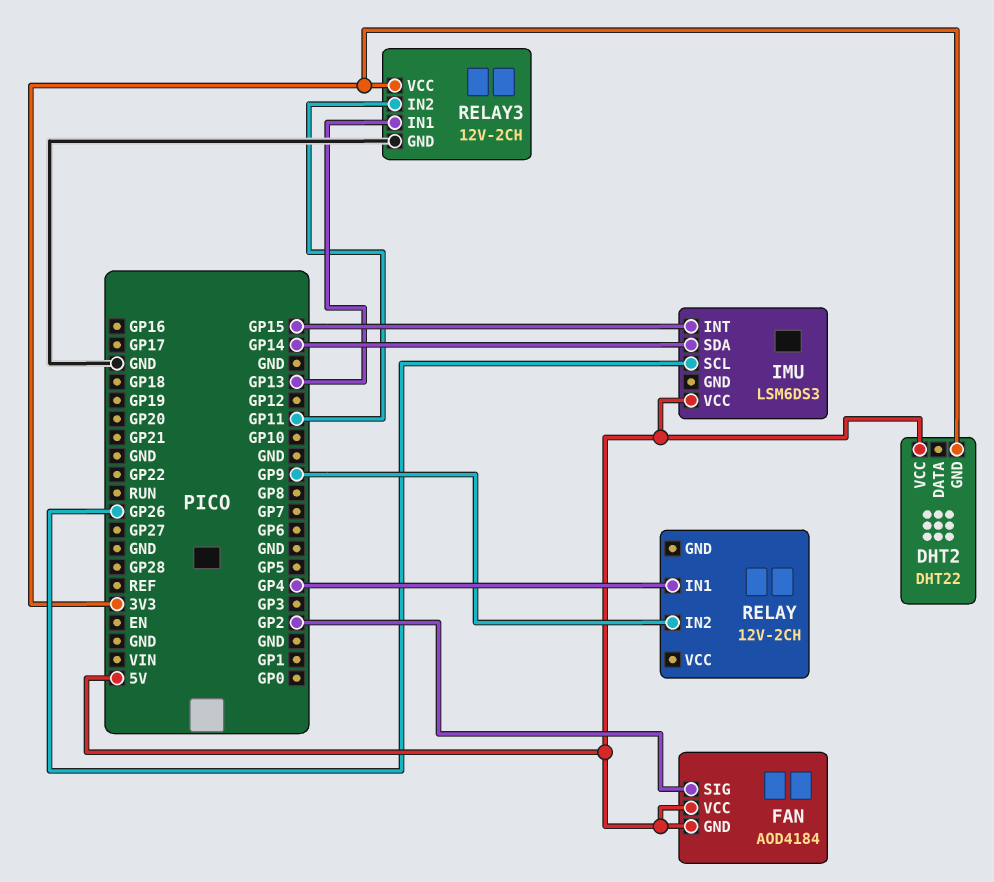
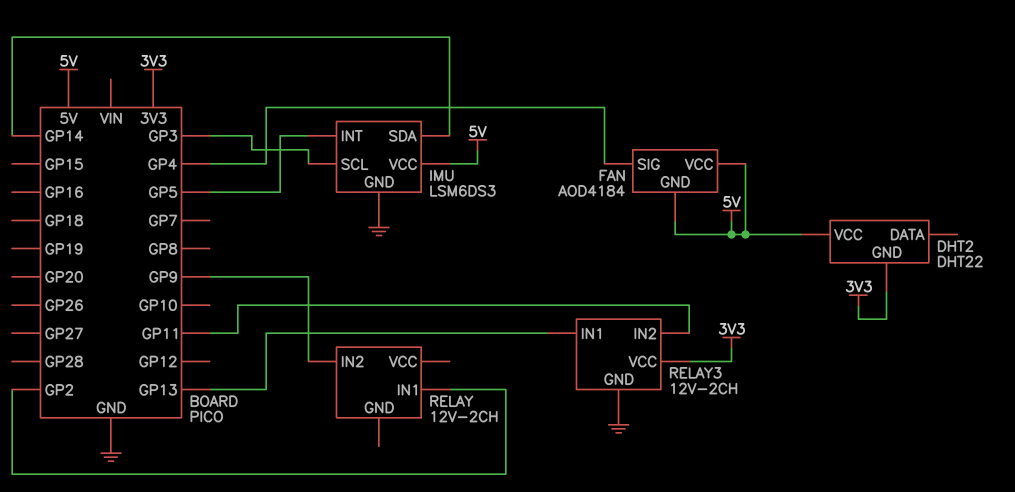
FAN pin SIG: GP2 -> GP4
IMU pin GND: none -> GND
IMU pin INT: GP15 -> GP5
IMU pin SCL: GP26 -> GP3
RELAY pin IN1: GP4 -> GP2

